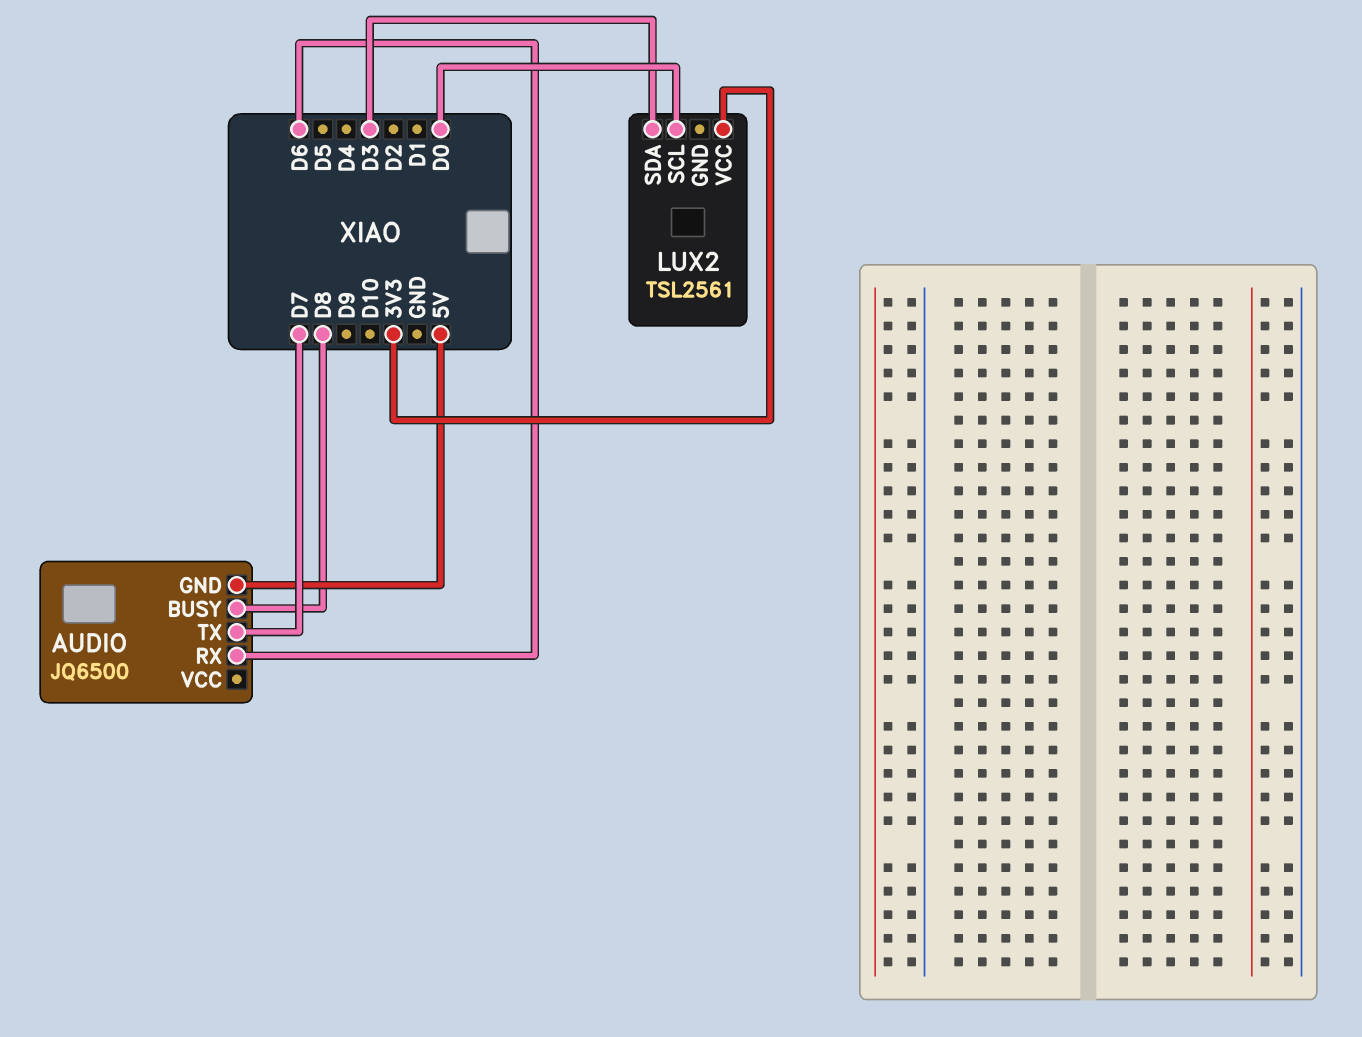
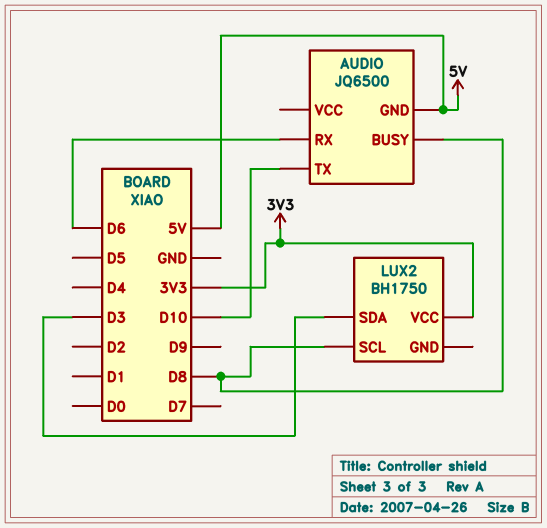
AUDIO pin TX: D7 -> D10
LUX2: TSL2561 -> BH1750
LUX2 pin SCL: D0 -> D8

